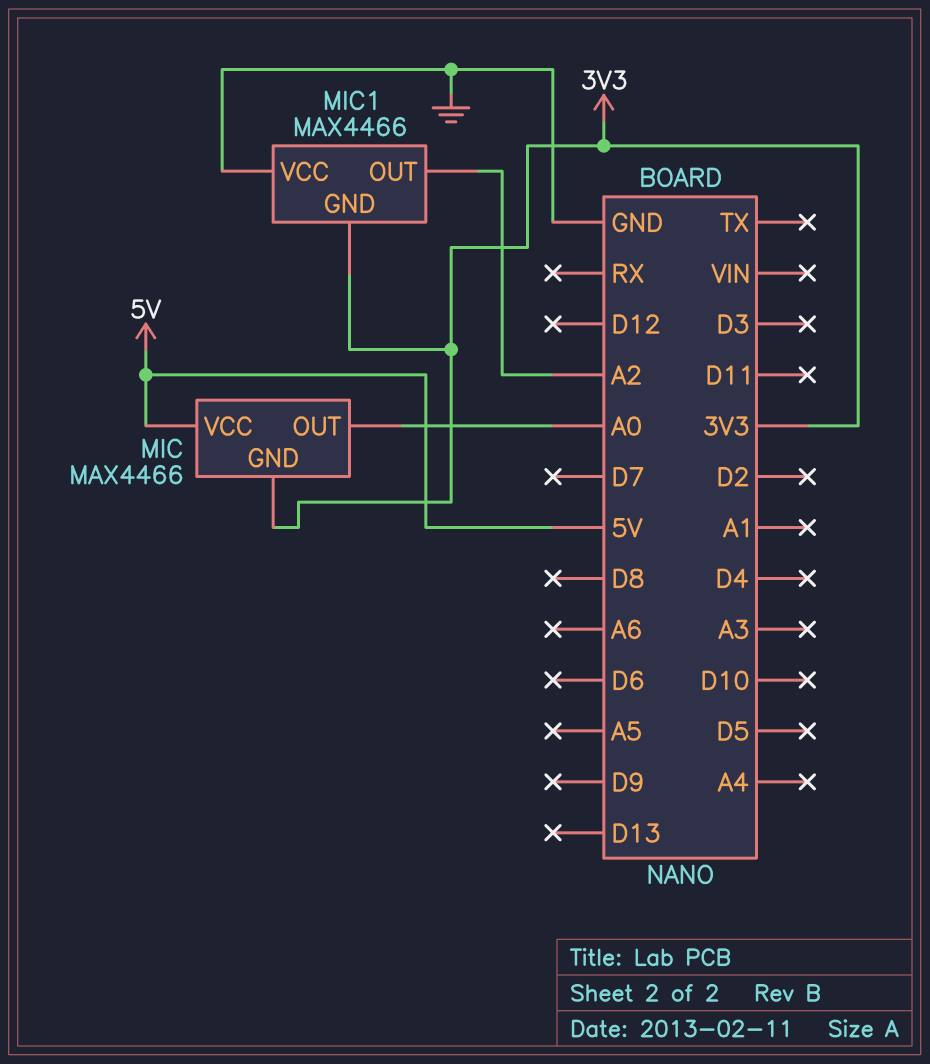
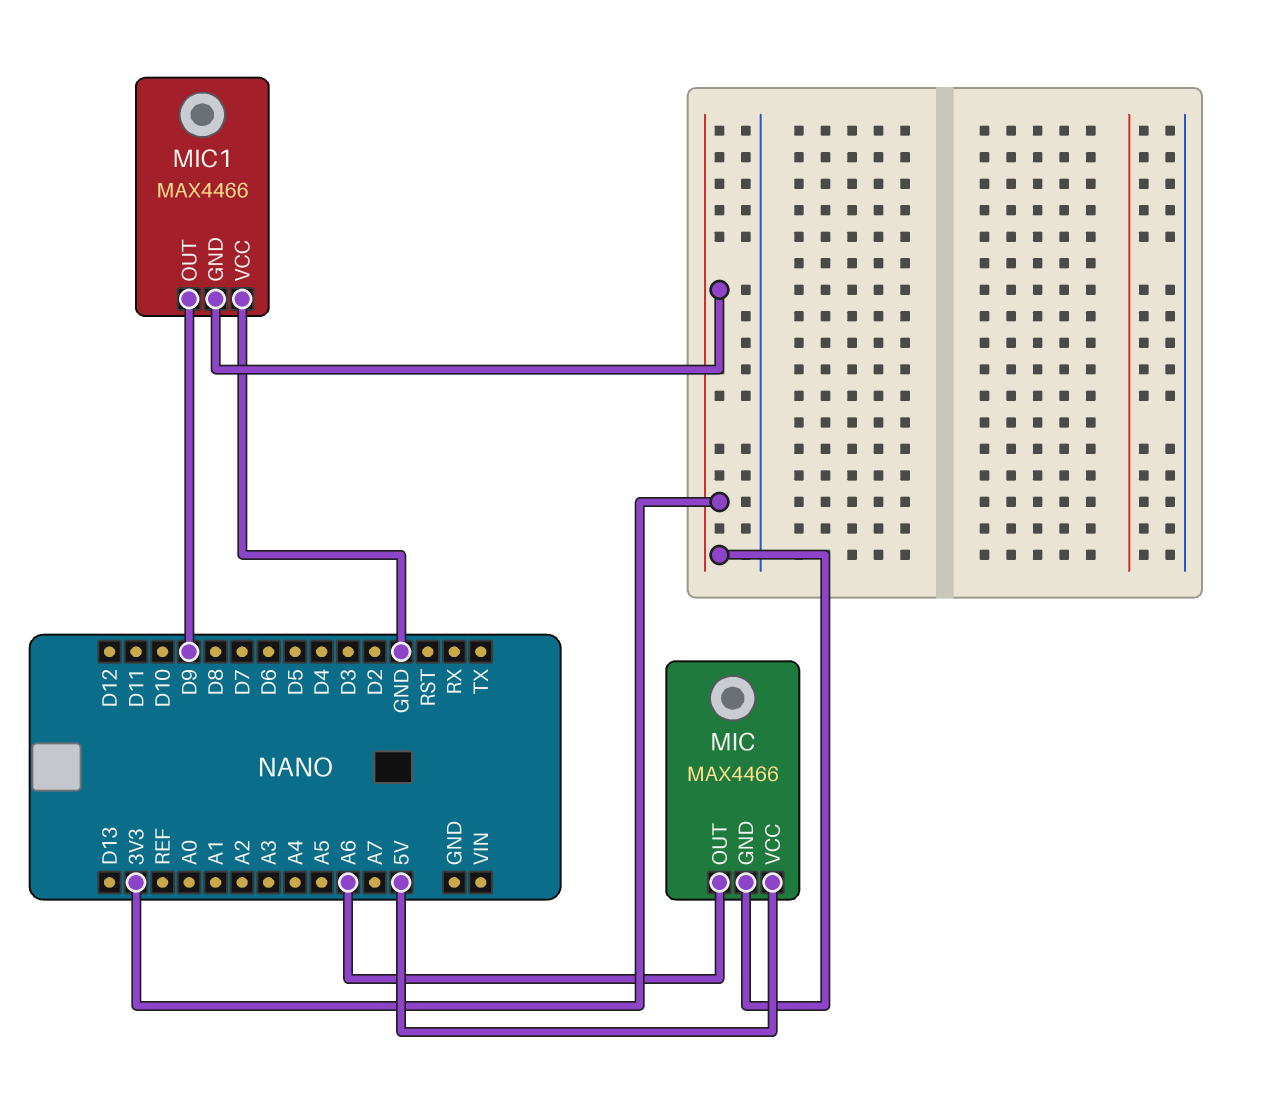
MIC pin OUT: A0 -> A6
MIC1 pin OUT: A2 -> D9

